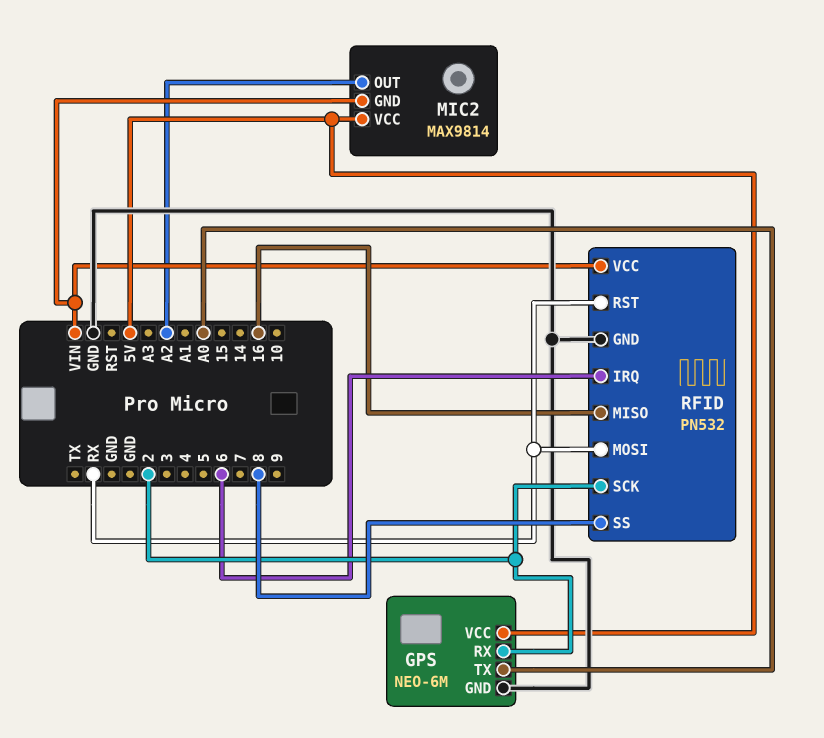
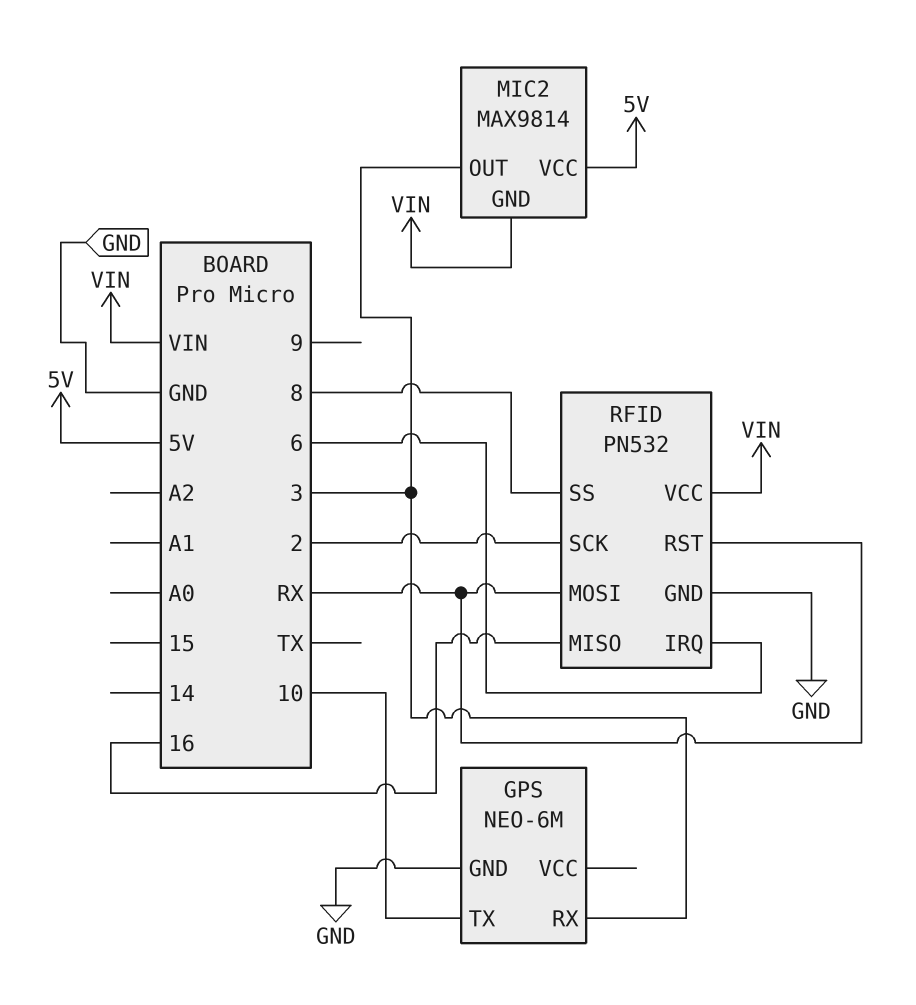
GPS pin RX: 2 -> 3
GPS pin TX: A0 -> 10
GPS pin VCC: 5V -> none
MIC2 pin OUT: A2 -> 3

